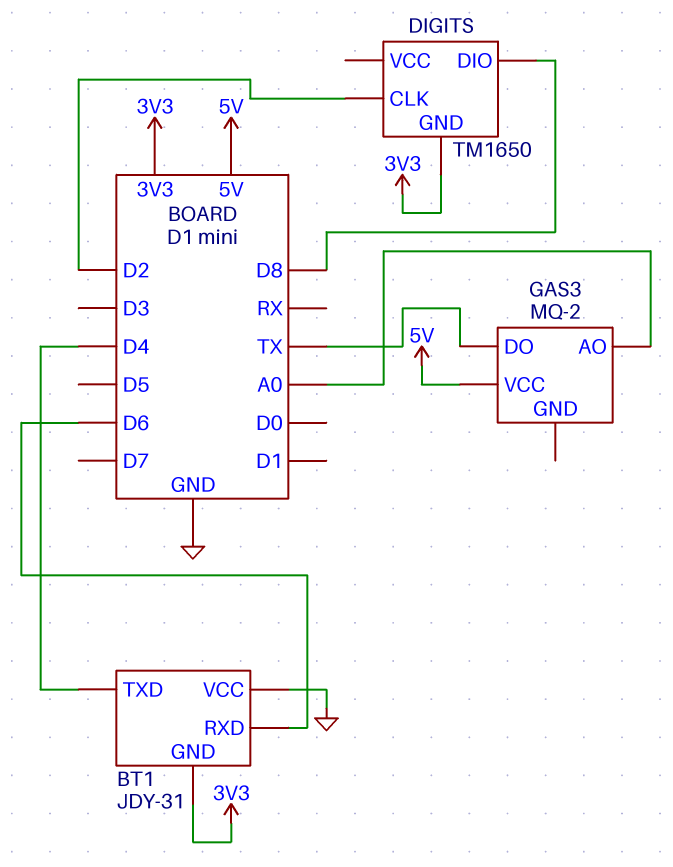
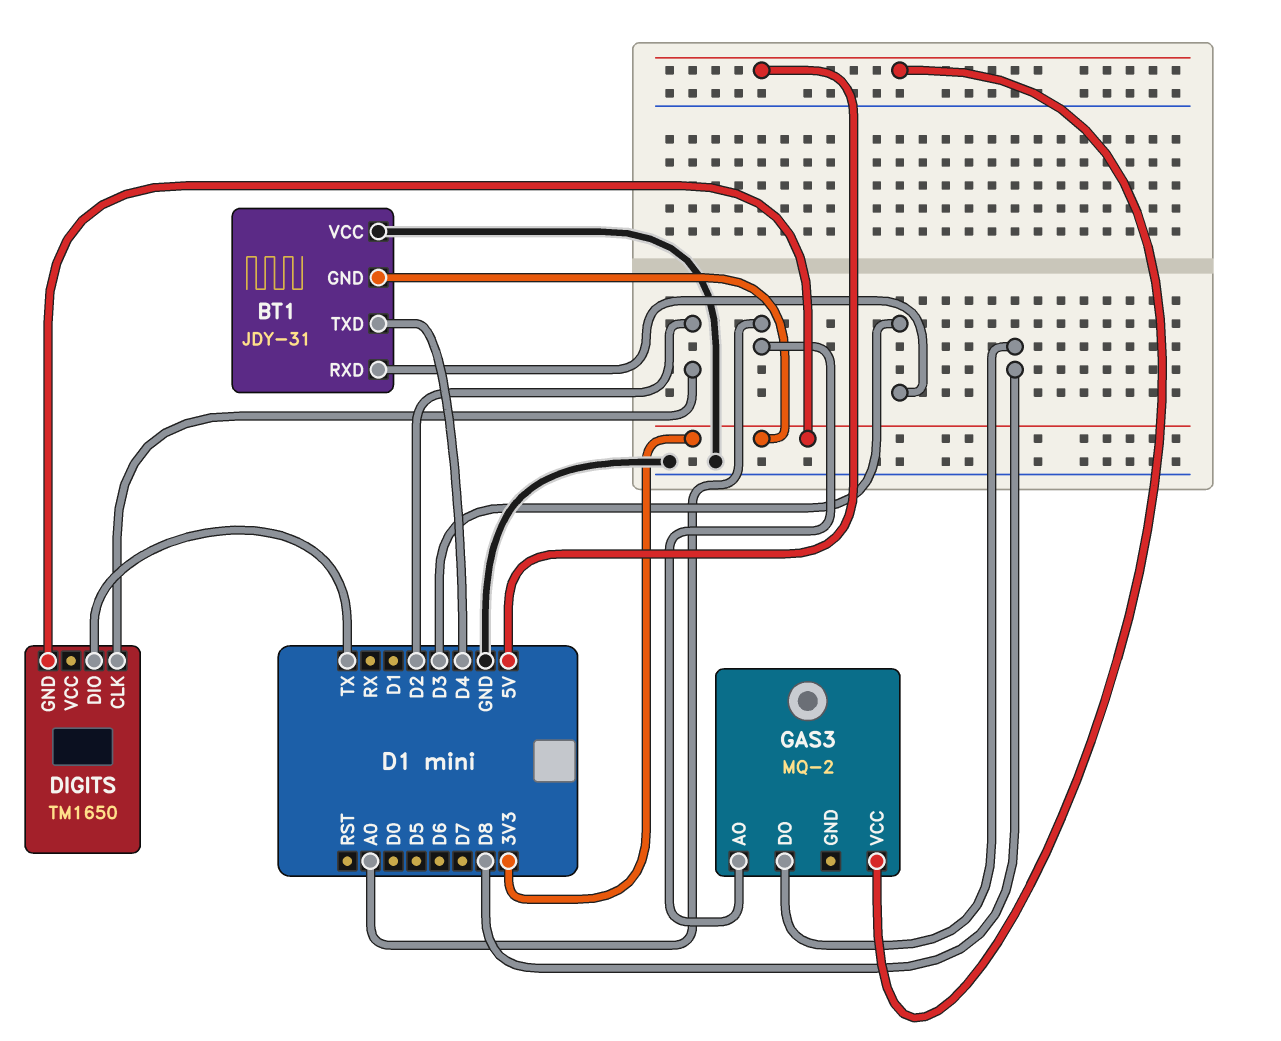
BT1 pin RXD: D6 -> D3
DIGITS pin DIO: D8 -> TX
GAS3 pin DO: TX -> D8

